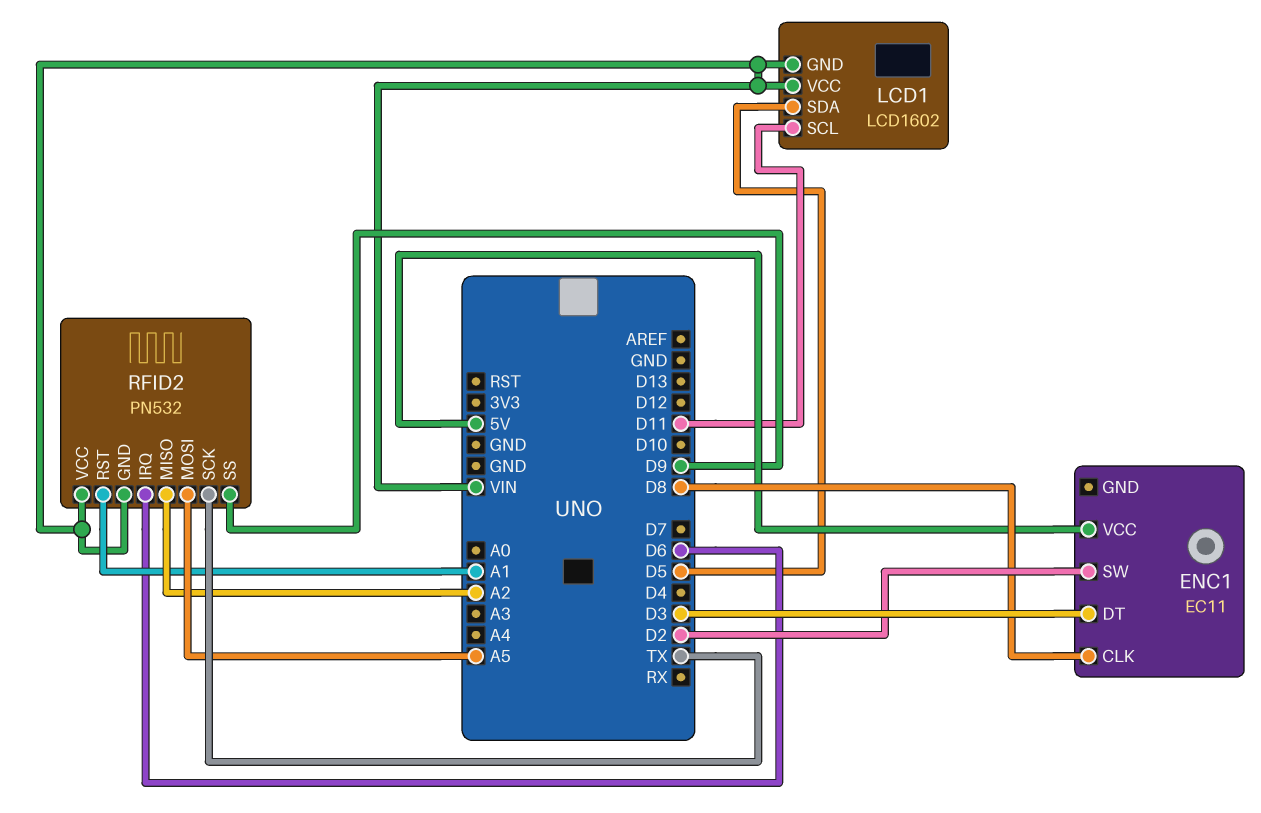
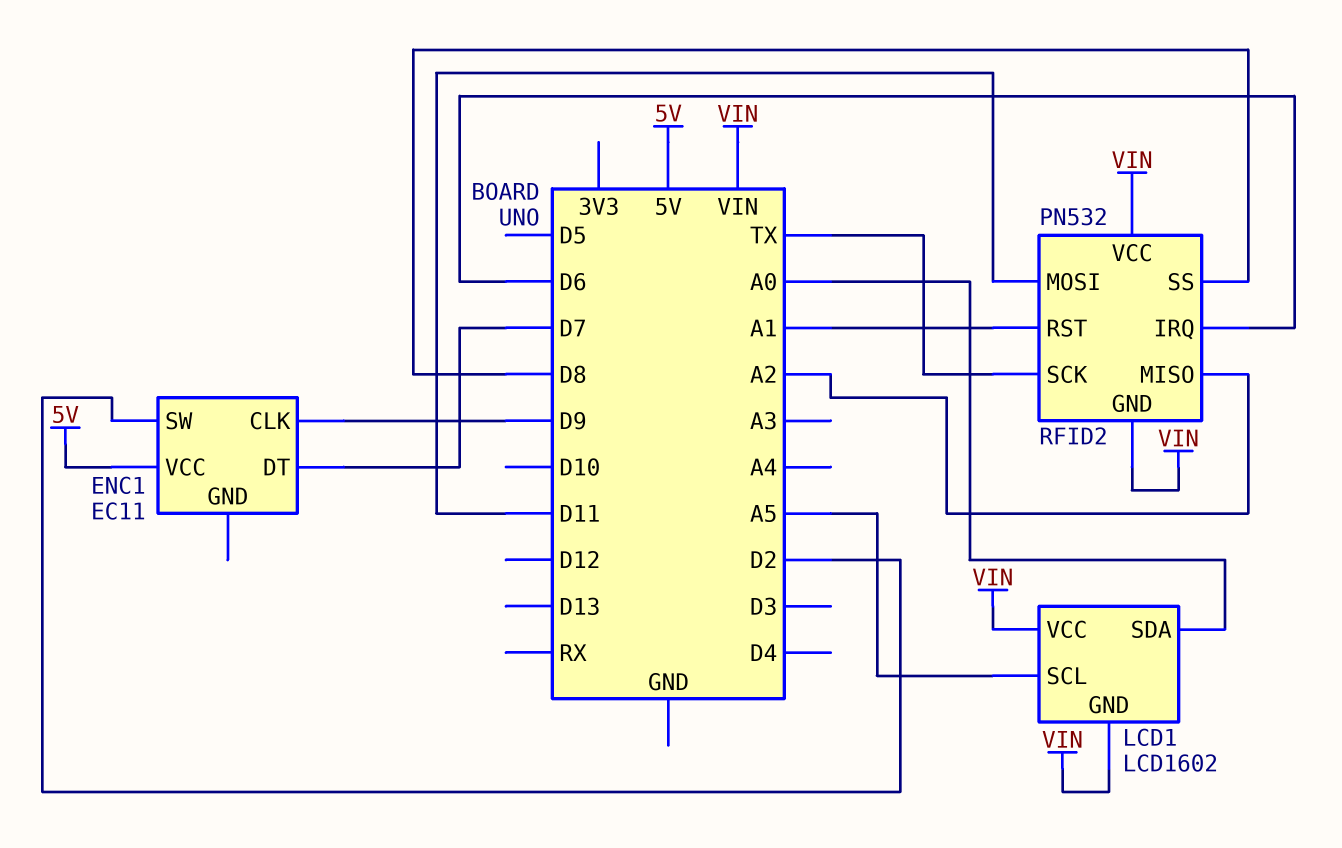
ENC1 pin CLK: D8 -> D9
ENC1 pin DT: D3 -> D7
LCD1 pin SCL: D11 -> A5
LCD1 pin SDA: D5 -> A0
RFID2 pin MOSI: A5 -> D11
RFID2 pin SS: D9 -> D8

